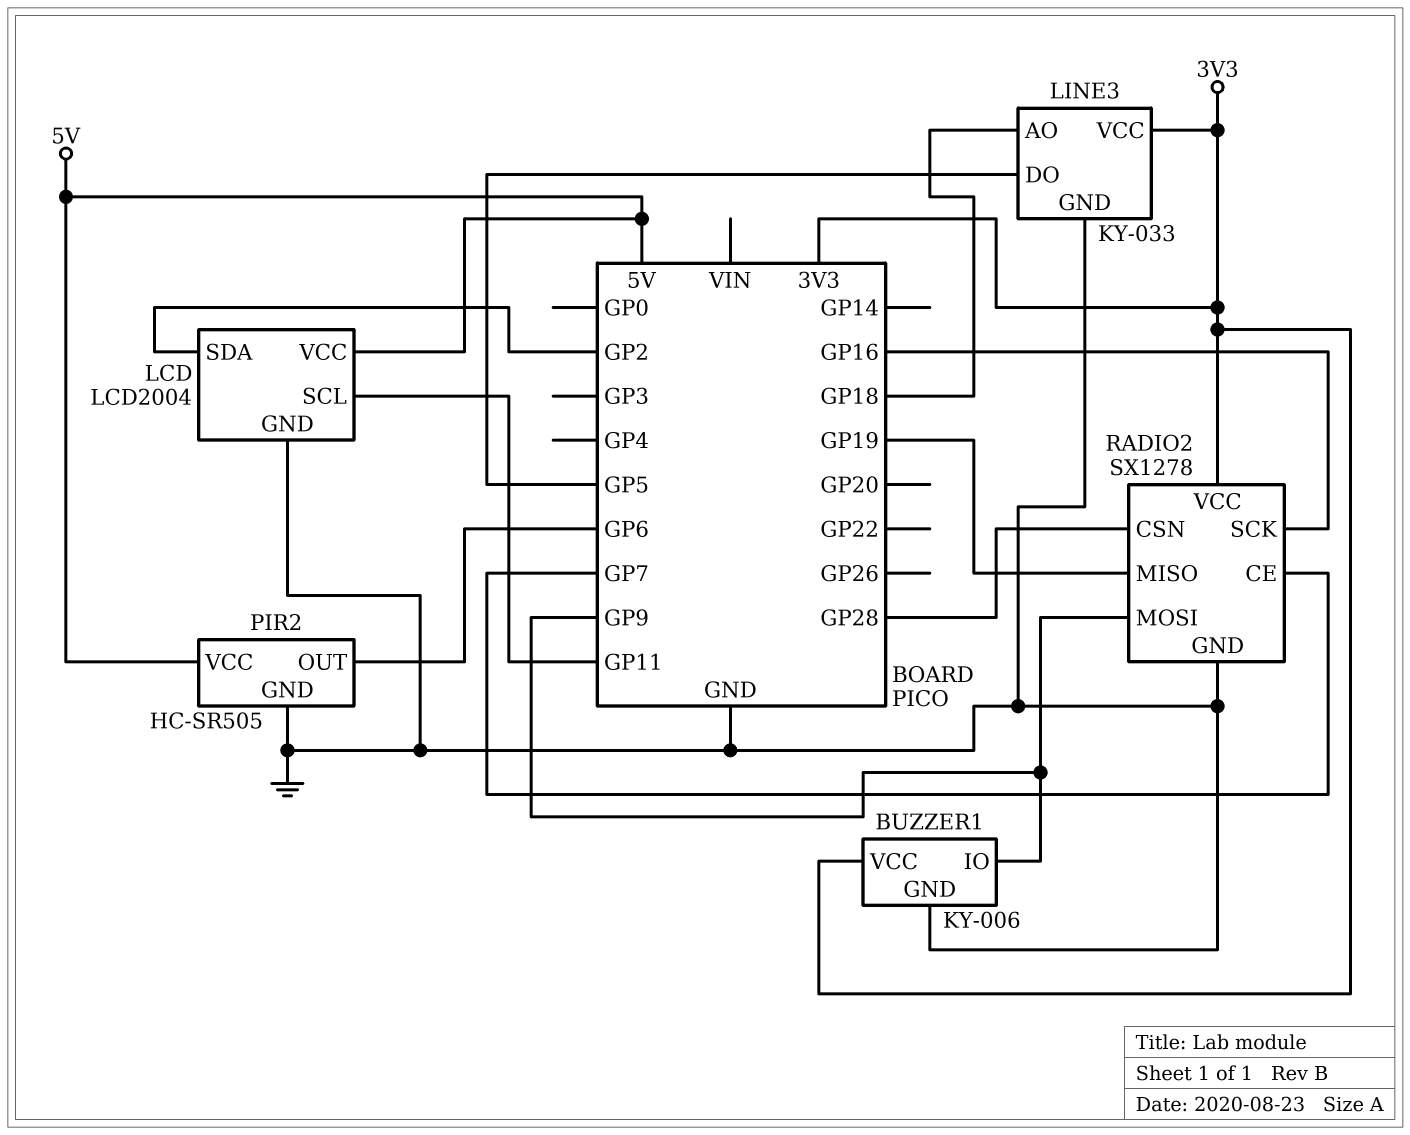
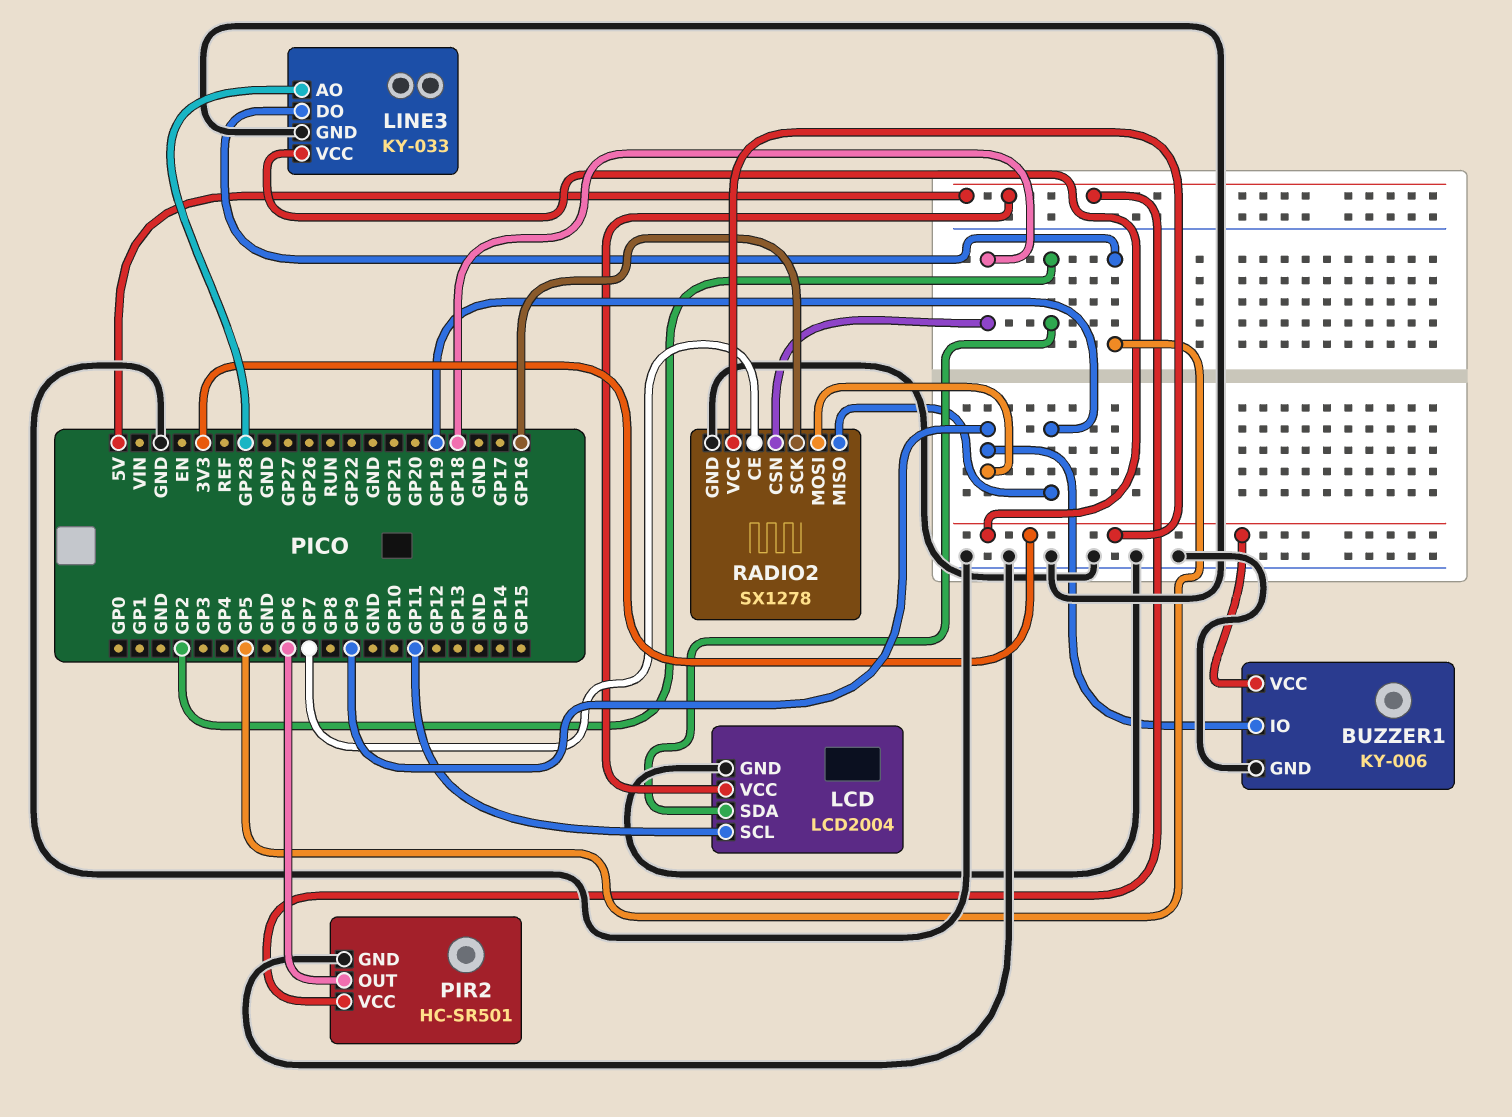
LINE3 pin AO: GP18 -> GP28
PIR2: HC-SR505 -> HC-SR501
RADIO2 pin CSN: GP28 -> GP18

